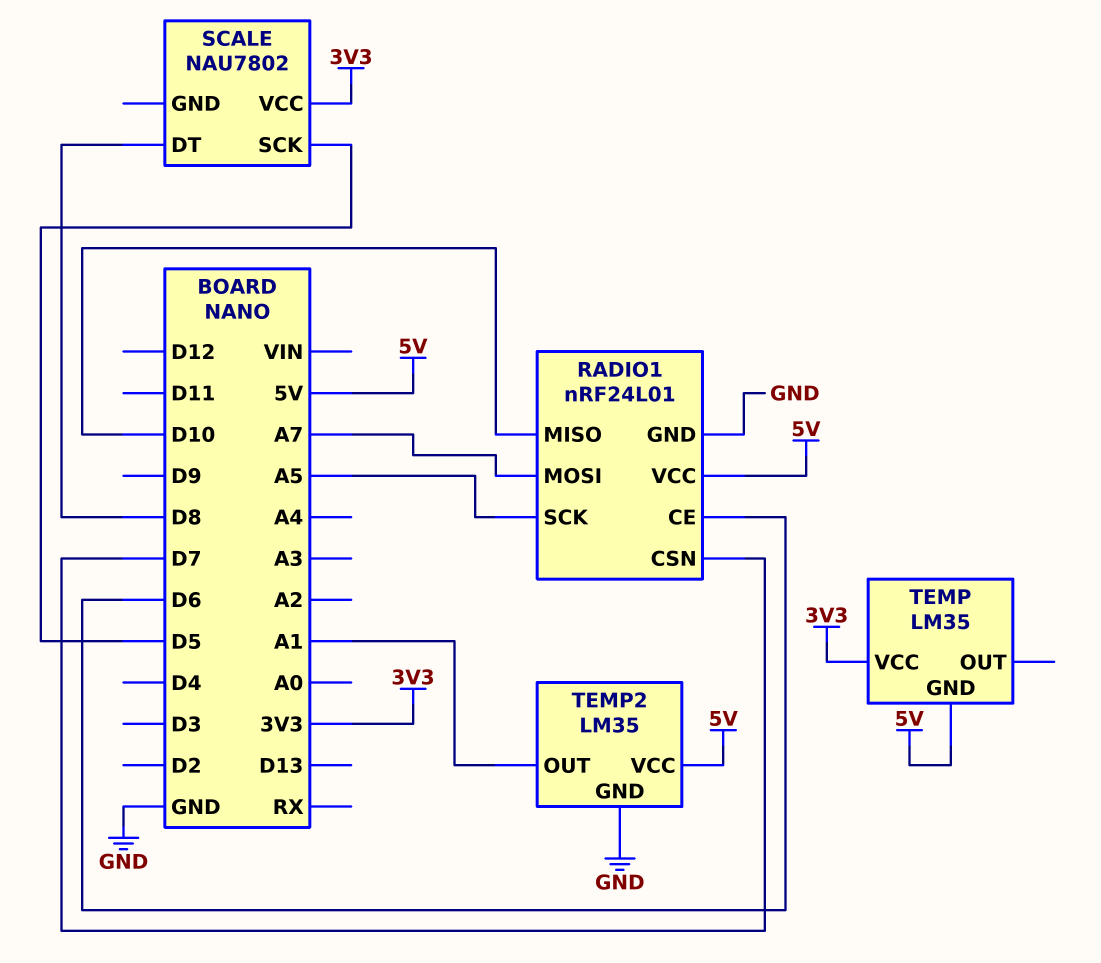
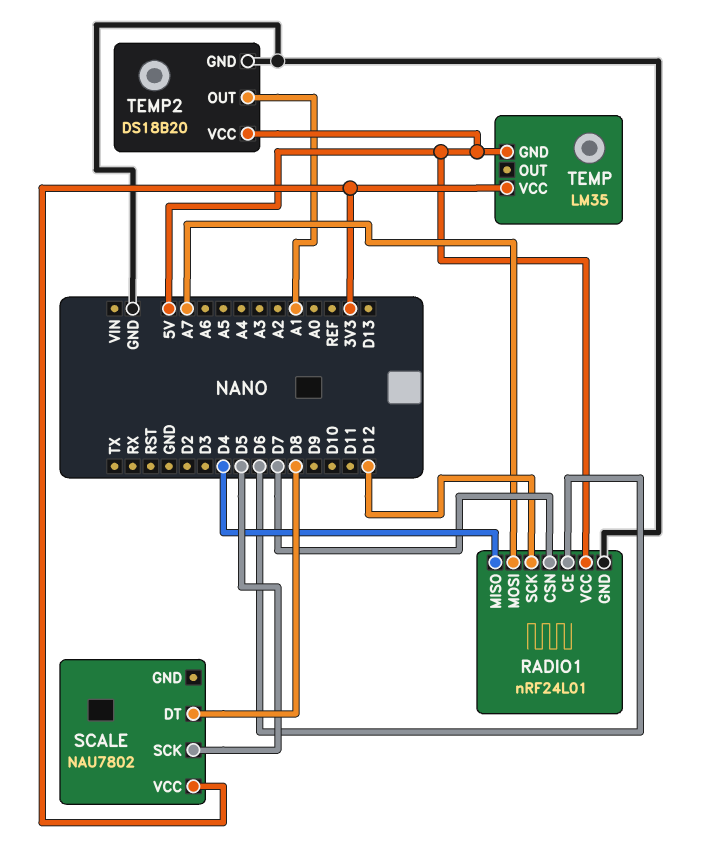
RADIO1 pin MISO: D10 -> D4
RADIO1 pin SCK: A5 -> D12
TEMP2: LM35 -> DS18B20

